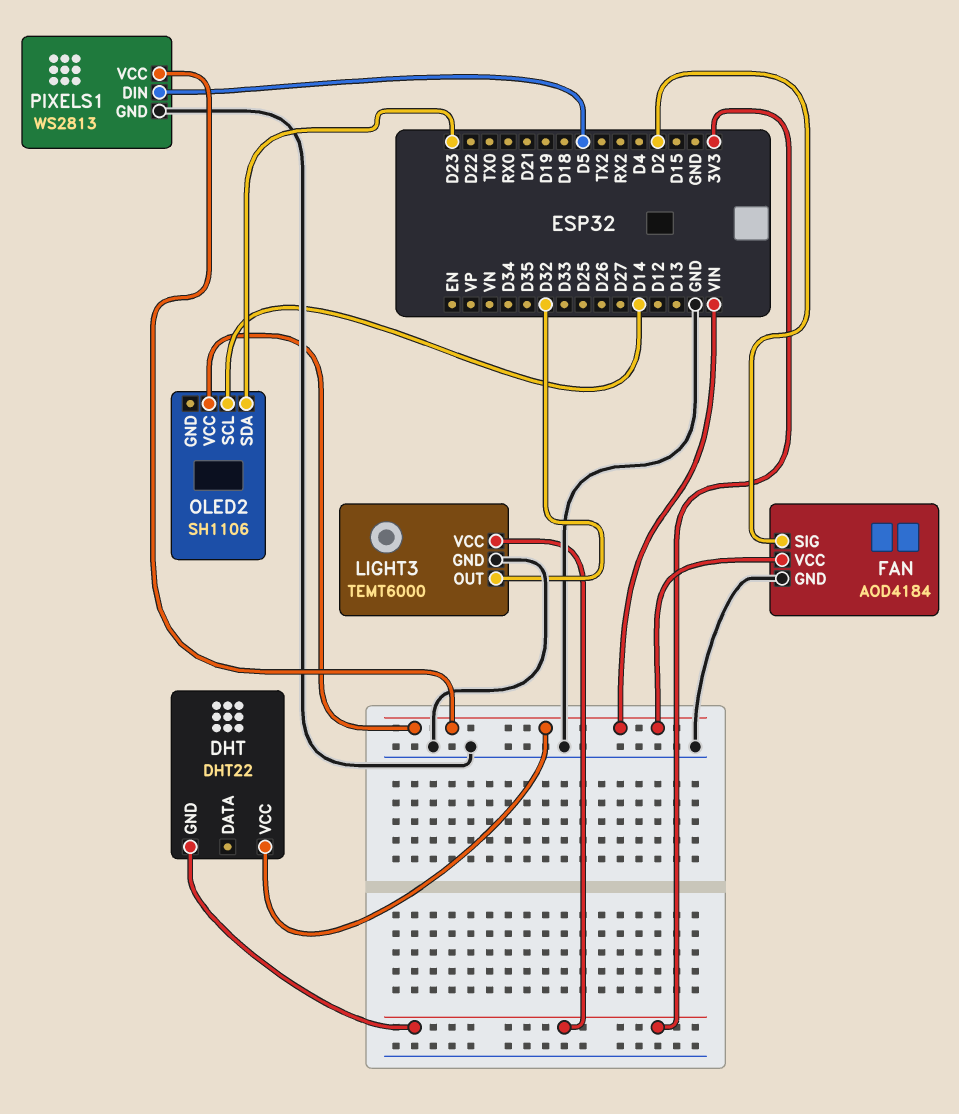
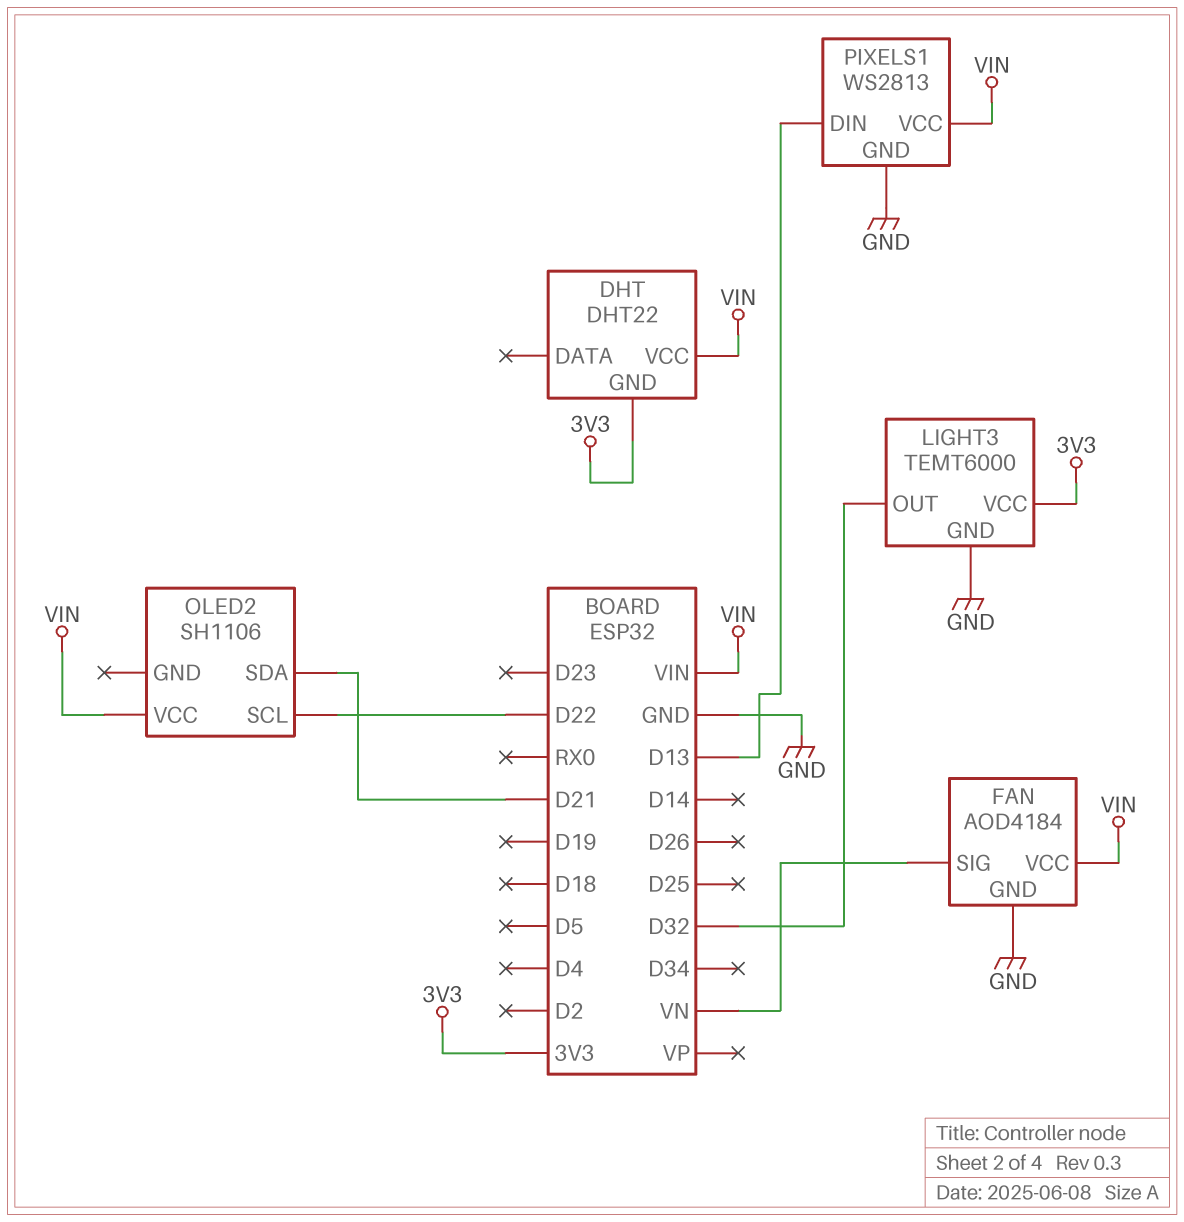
FAN pin SIG: D2 -> VN
OLED2 pin SCL: D14 -> D22
OLED2 pin SDA: D23 -> D21
PIXELS1 pin DIN: D5 -> D13

